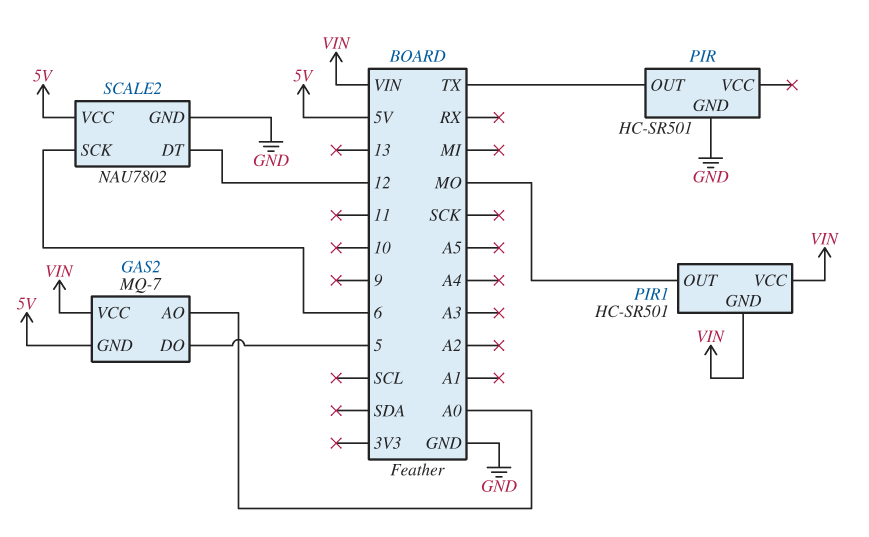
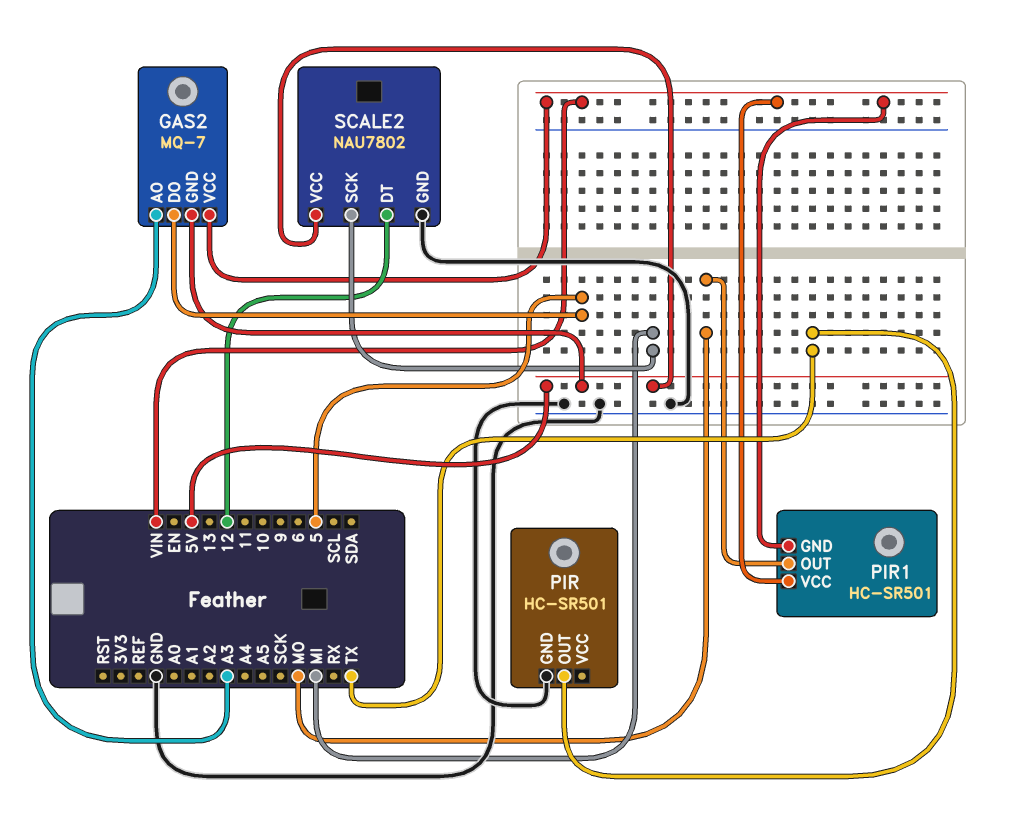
GAS2 pin AO: A0 -> A3
SCALE2 pin SCK: 6 -> MI

